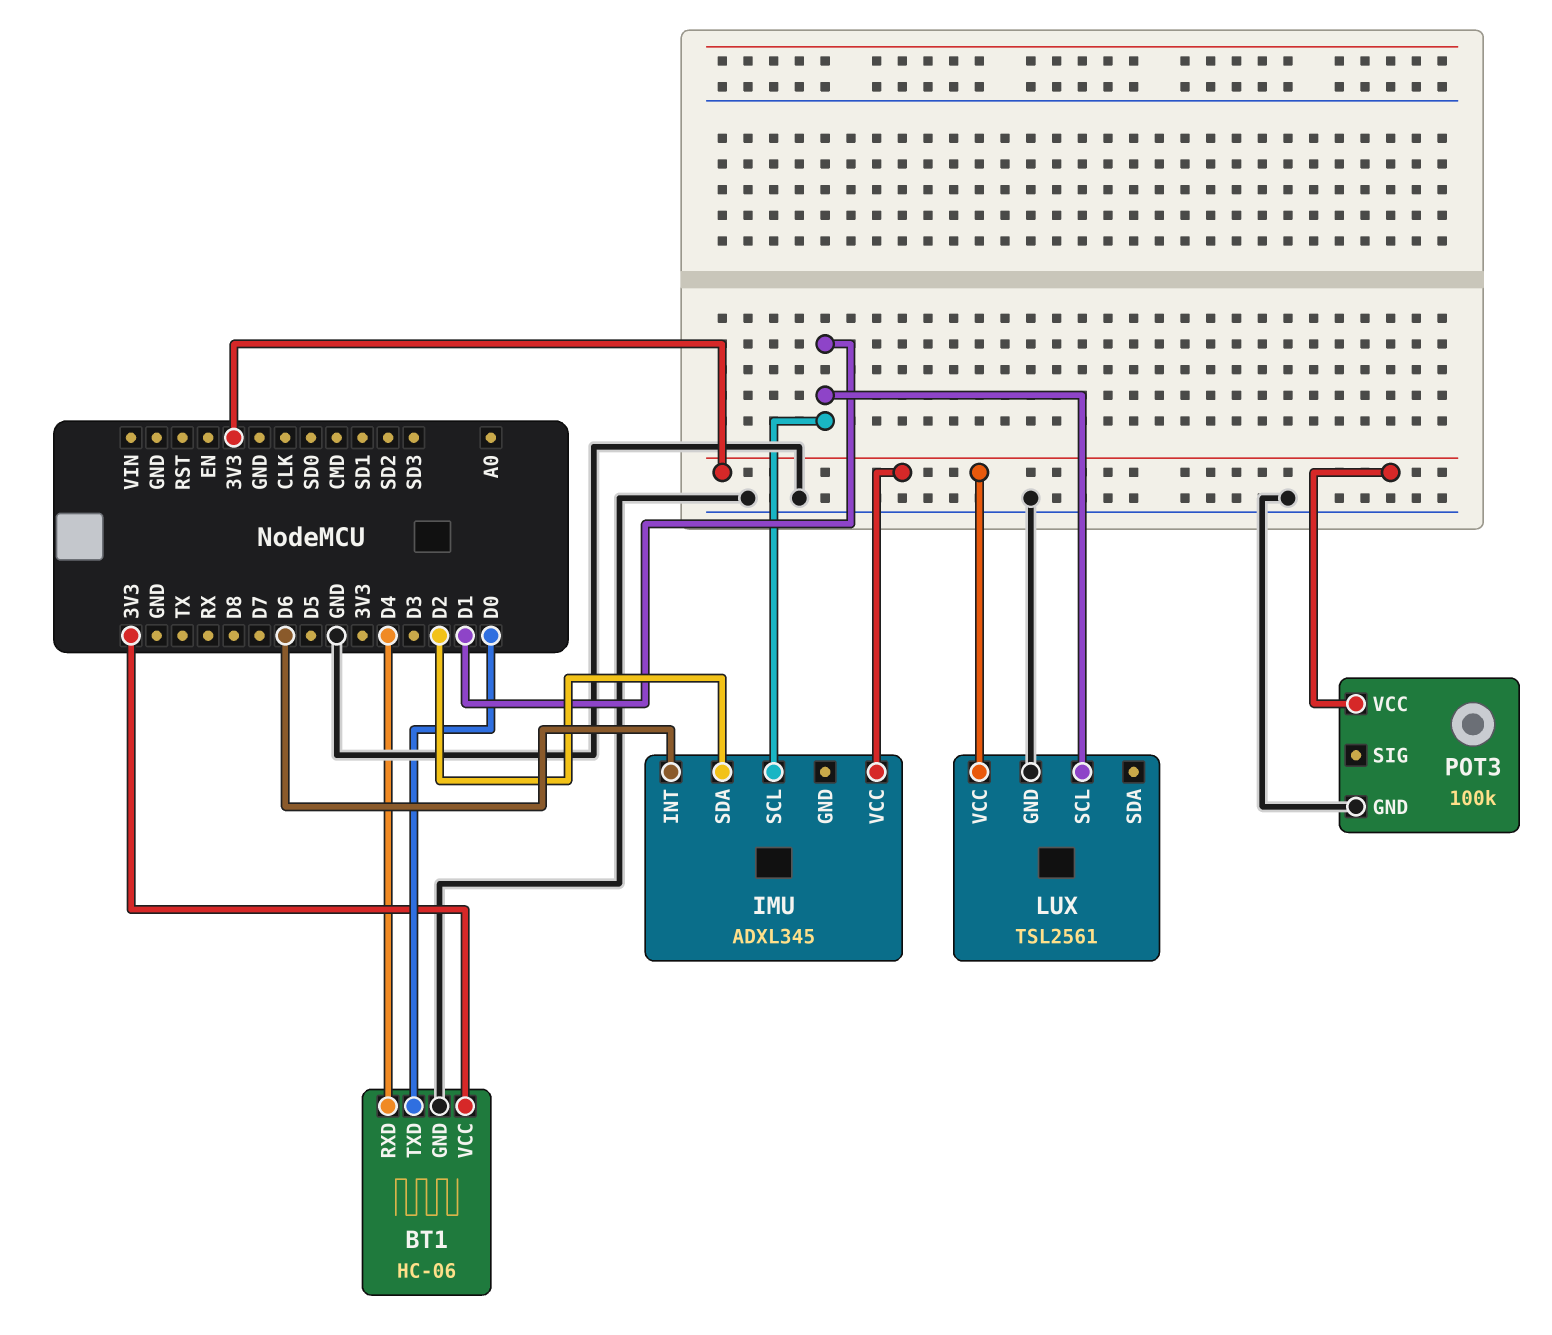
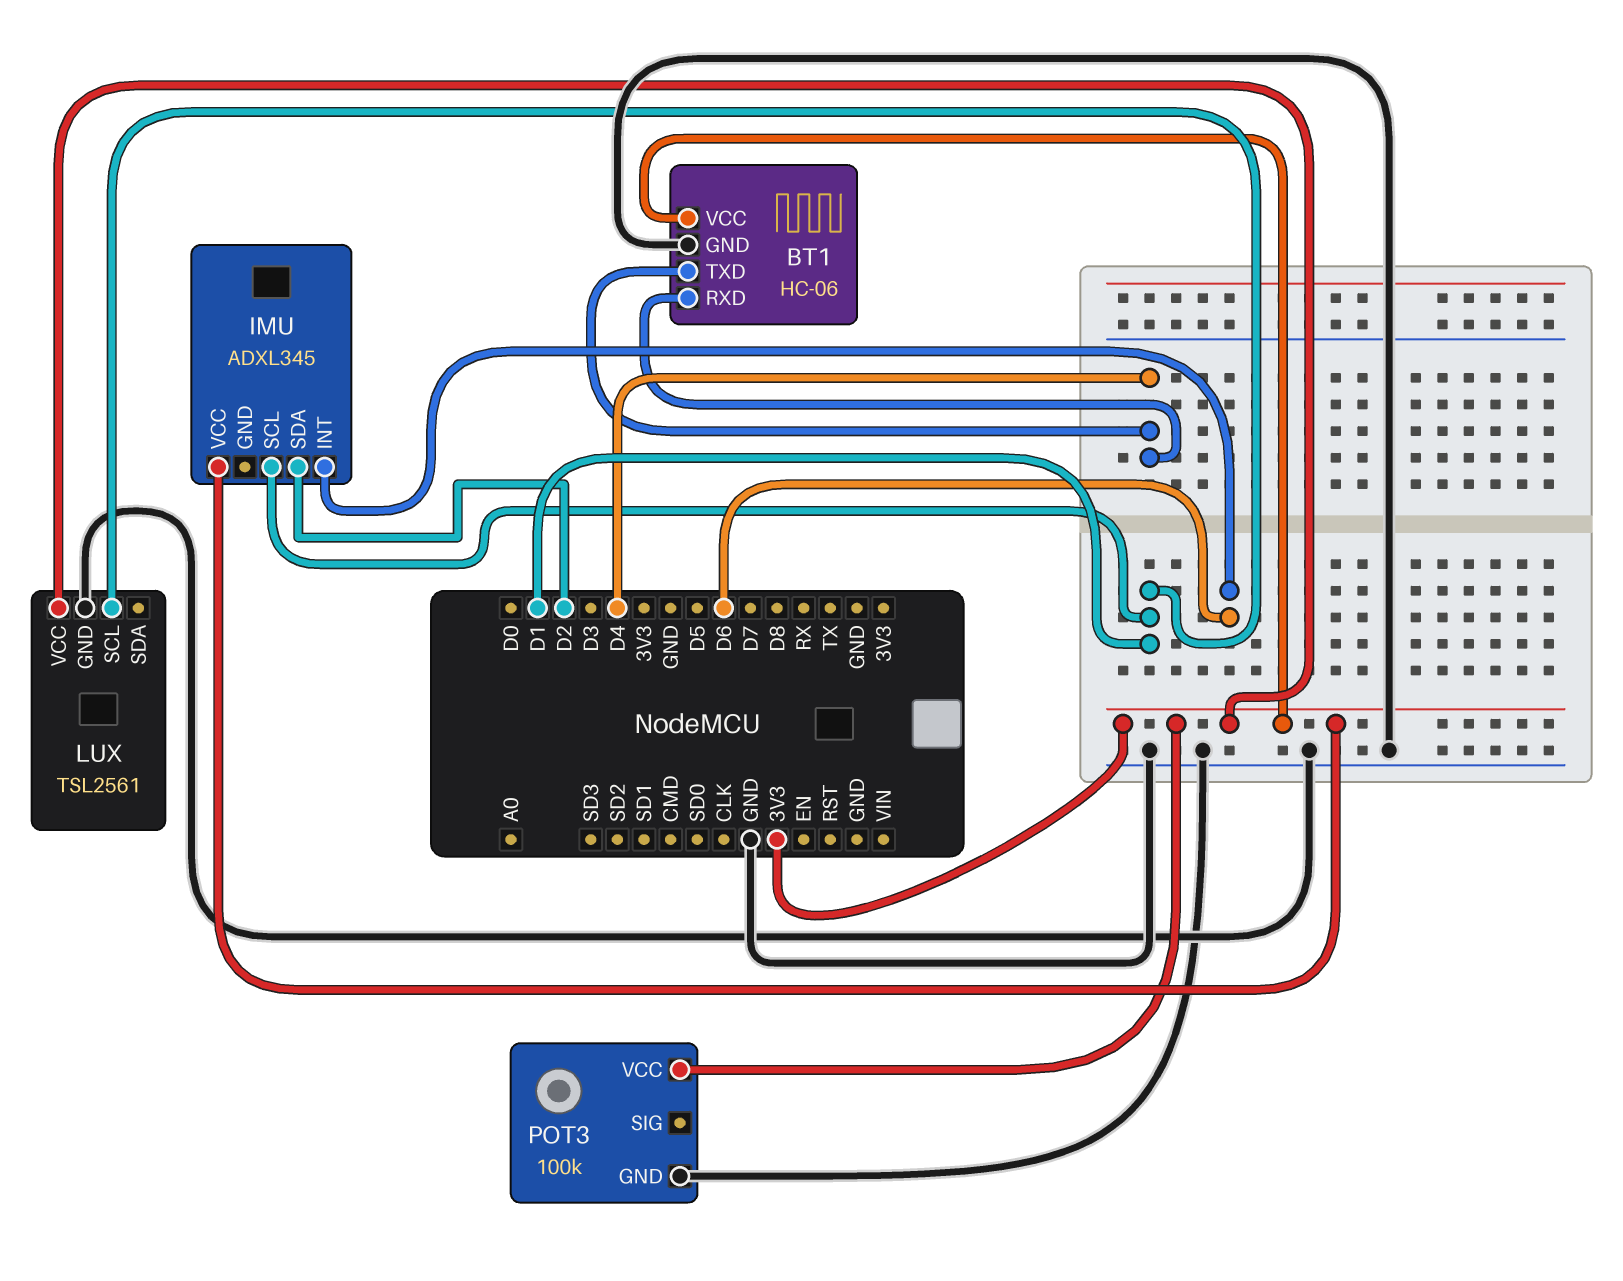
BT1 pin TXD: D0 -> D4

